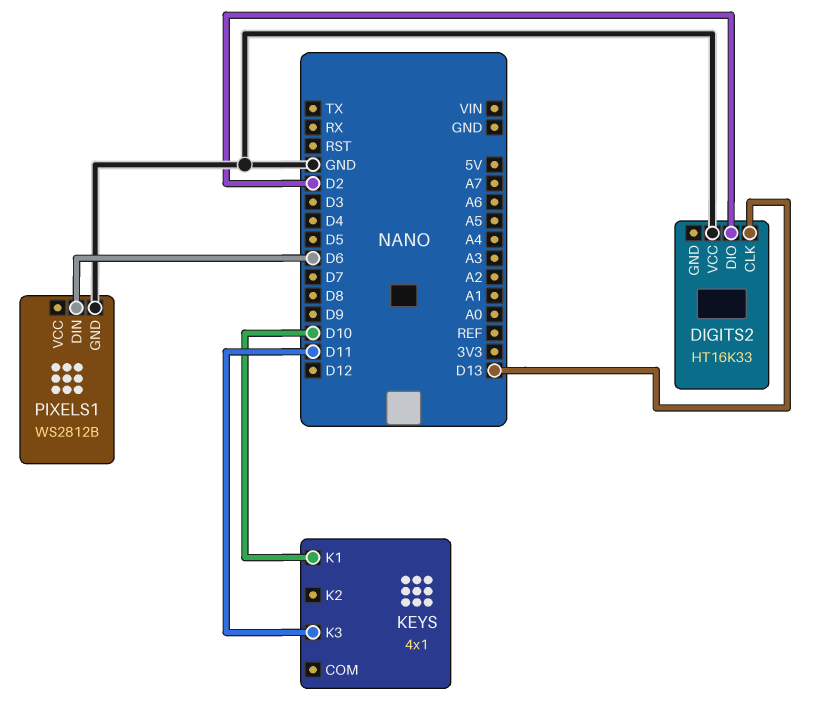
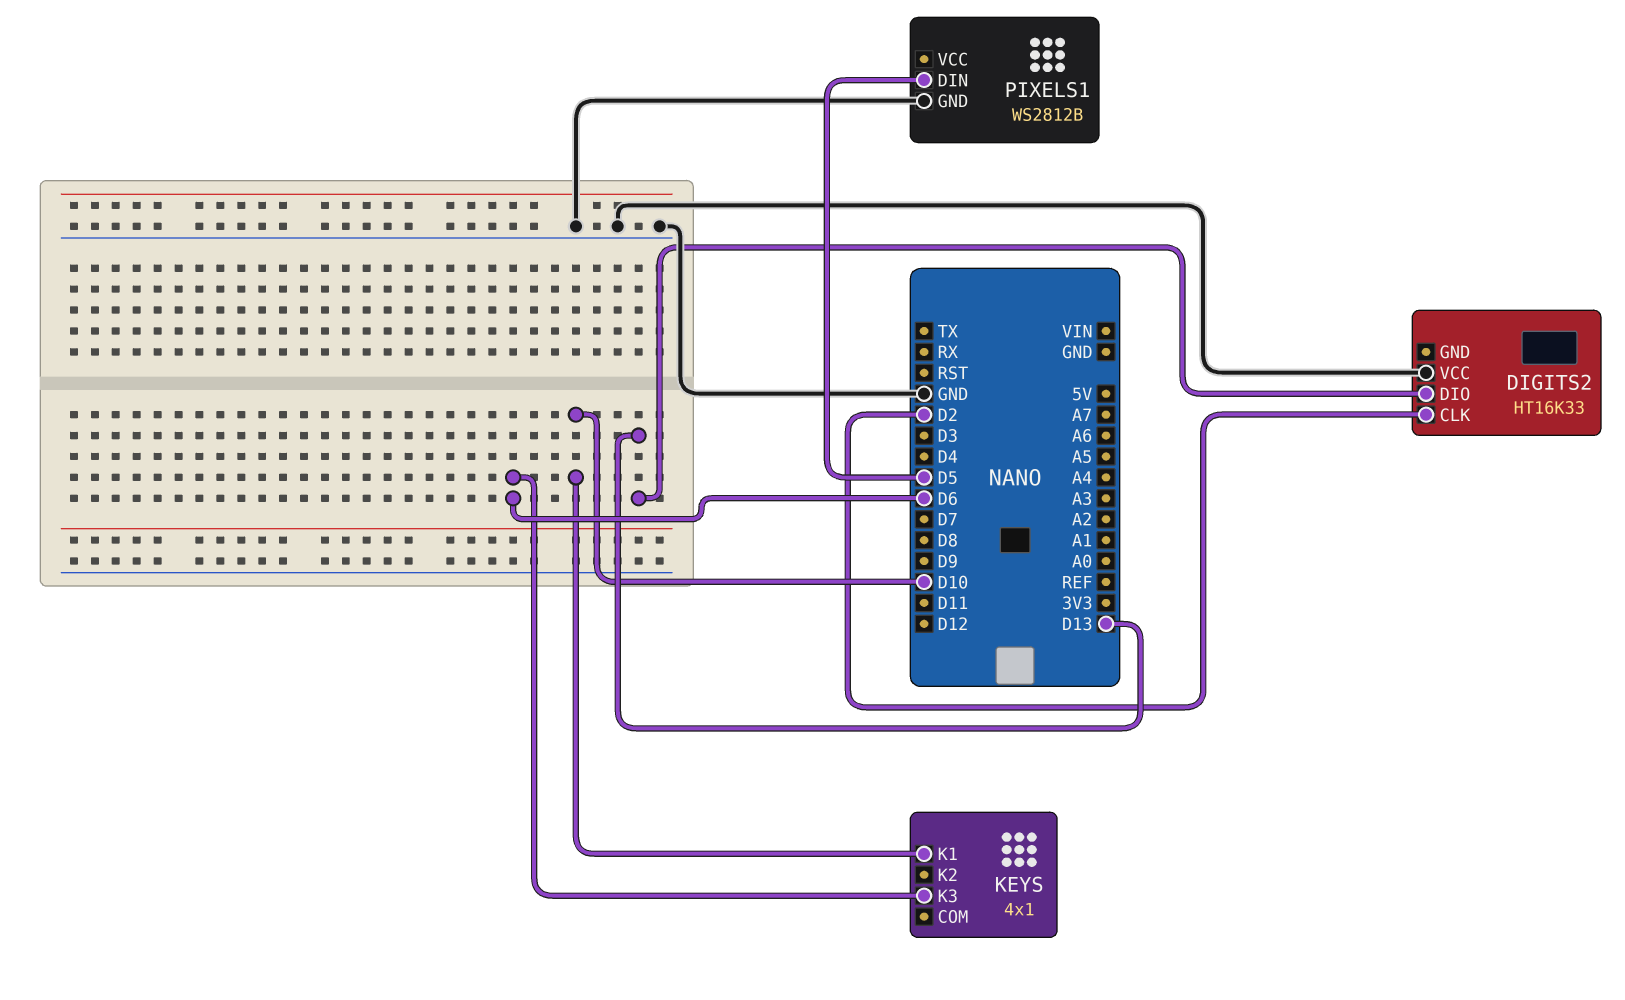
DIGITS2 pin CLK: D13 -> D2
DIGITS2 pin DIO: D2 -> D13
KEYS pin K3: D11 -> D6
PIXELS1 pin DIN: D6 -> D5

